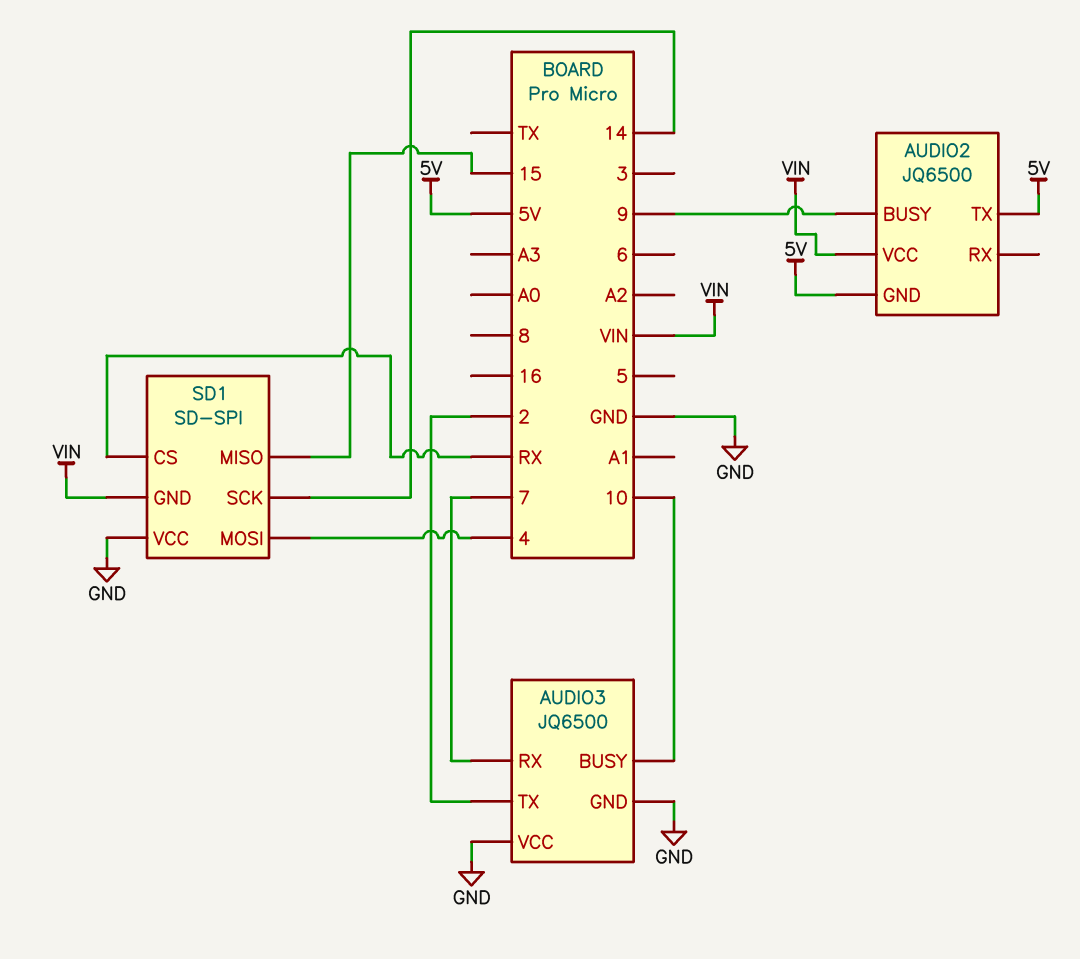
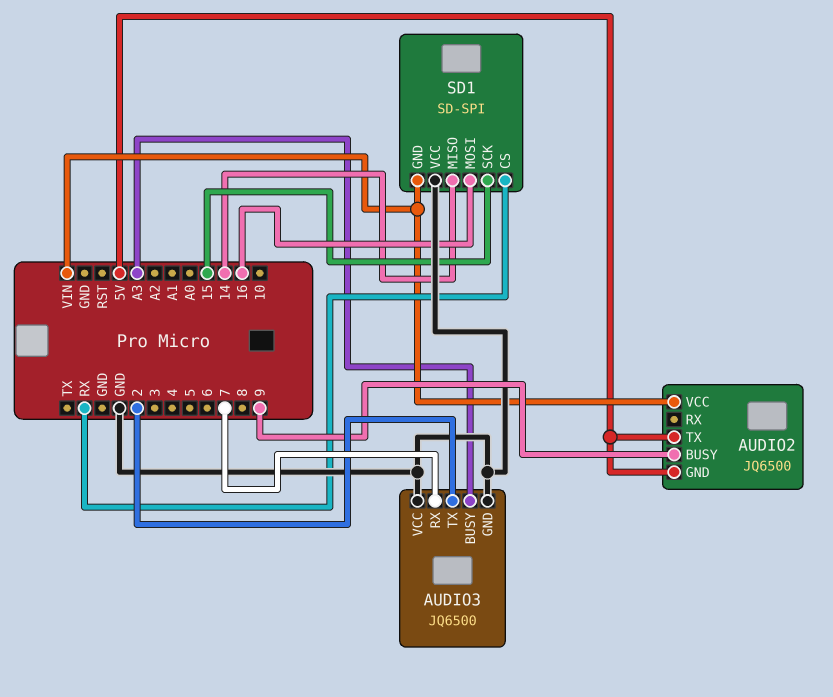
AUDIO3 pin BUSY: 10 -> A3
SD1 pin MISO: 15 -> 14
SD1 pin MOSI: 4 -> 16
SD1 pin SCK: 14 -> 15

